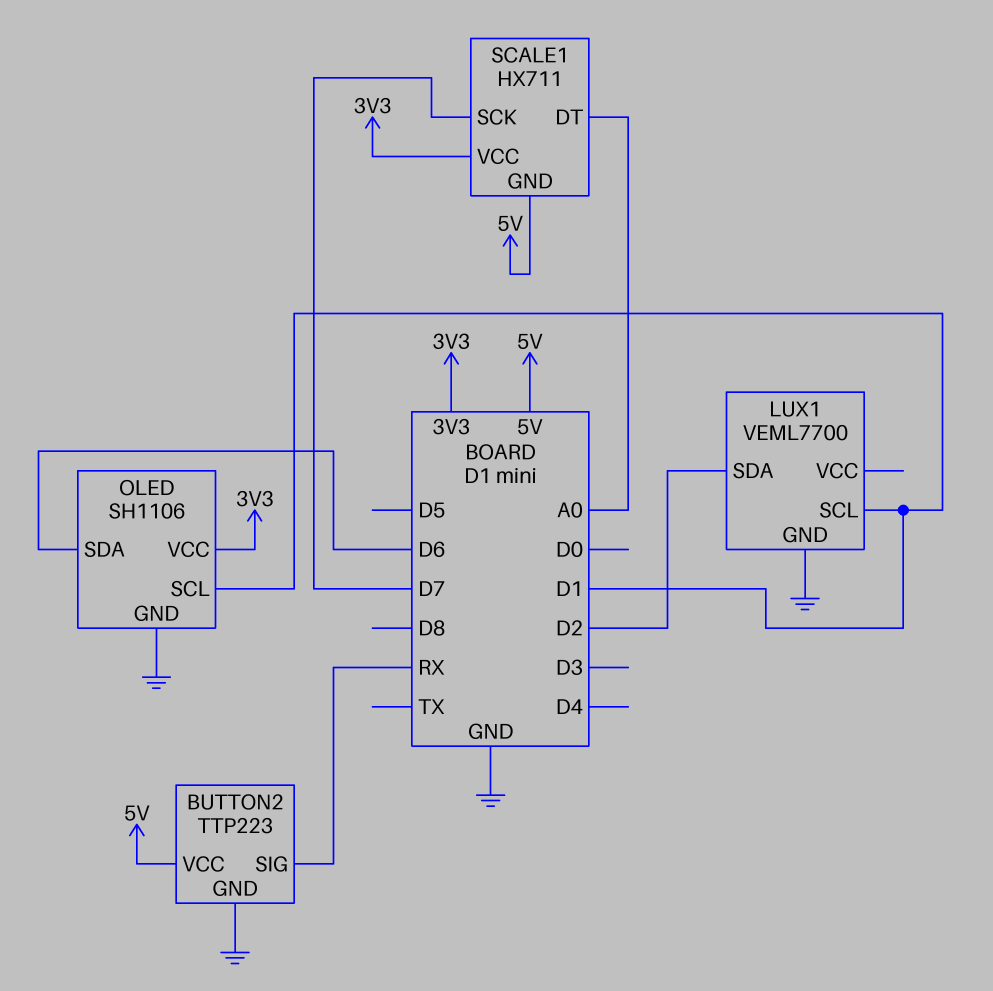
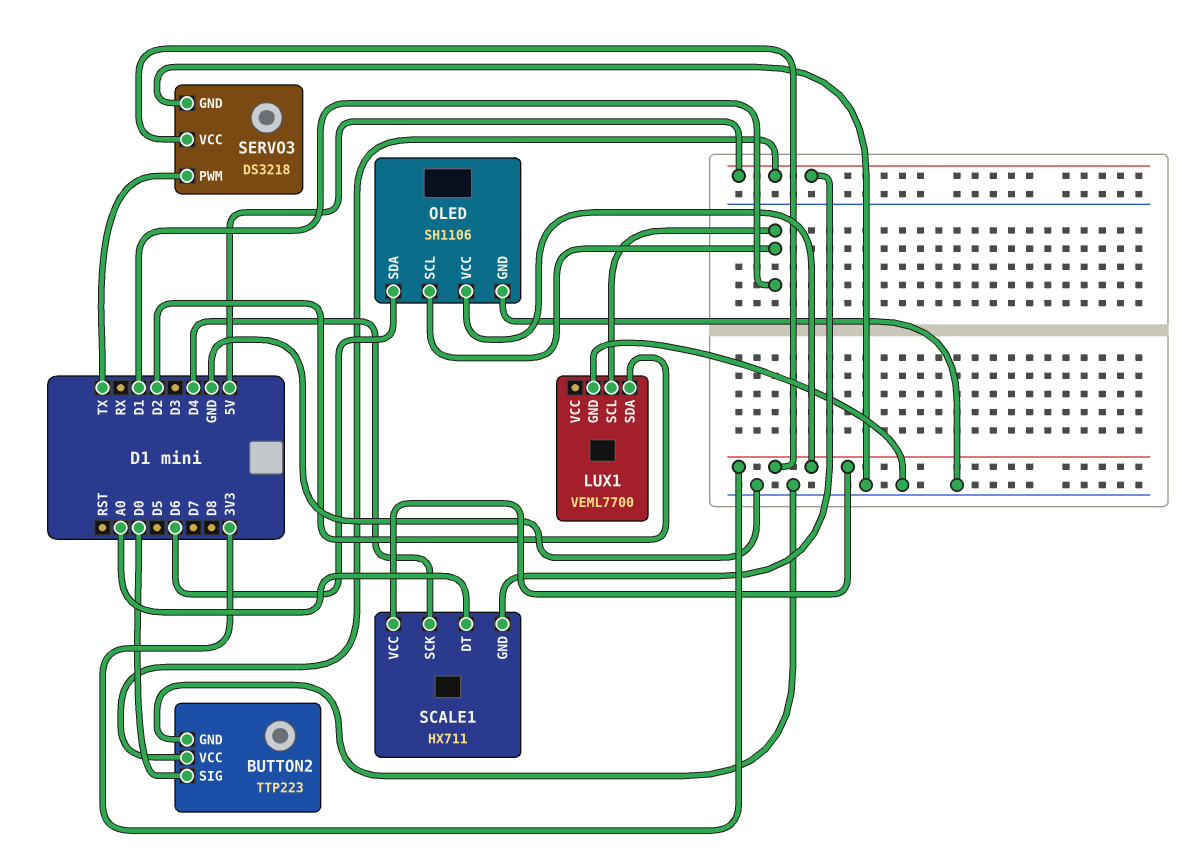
BUTTON2 pin SIG: RX -> D0
SCALE1 pin SCK: D7 -> D4
SERVO3: none -> DS3218
SERVO3 pin GND: none -> GND
SERVO3 pin PWM: none -> TX
SERVO3 pin VCC: none -> 3V3

